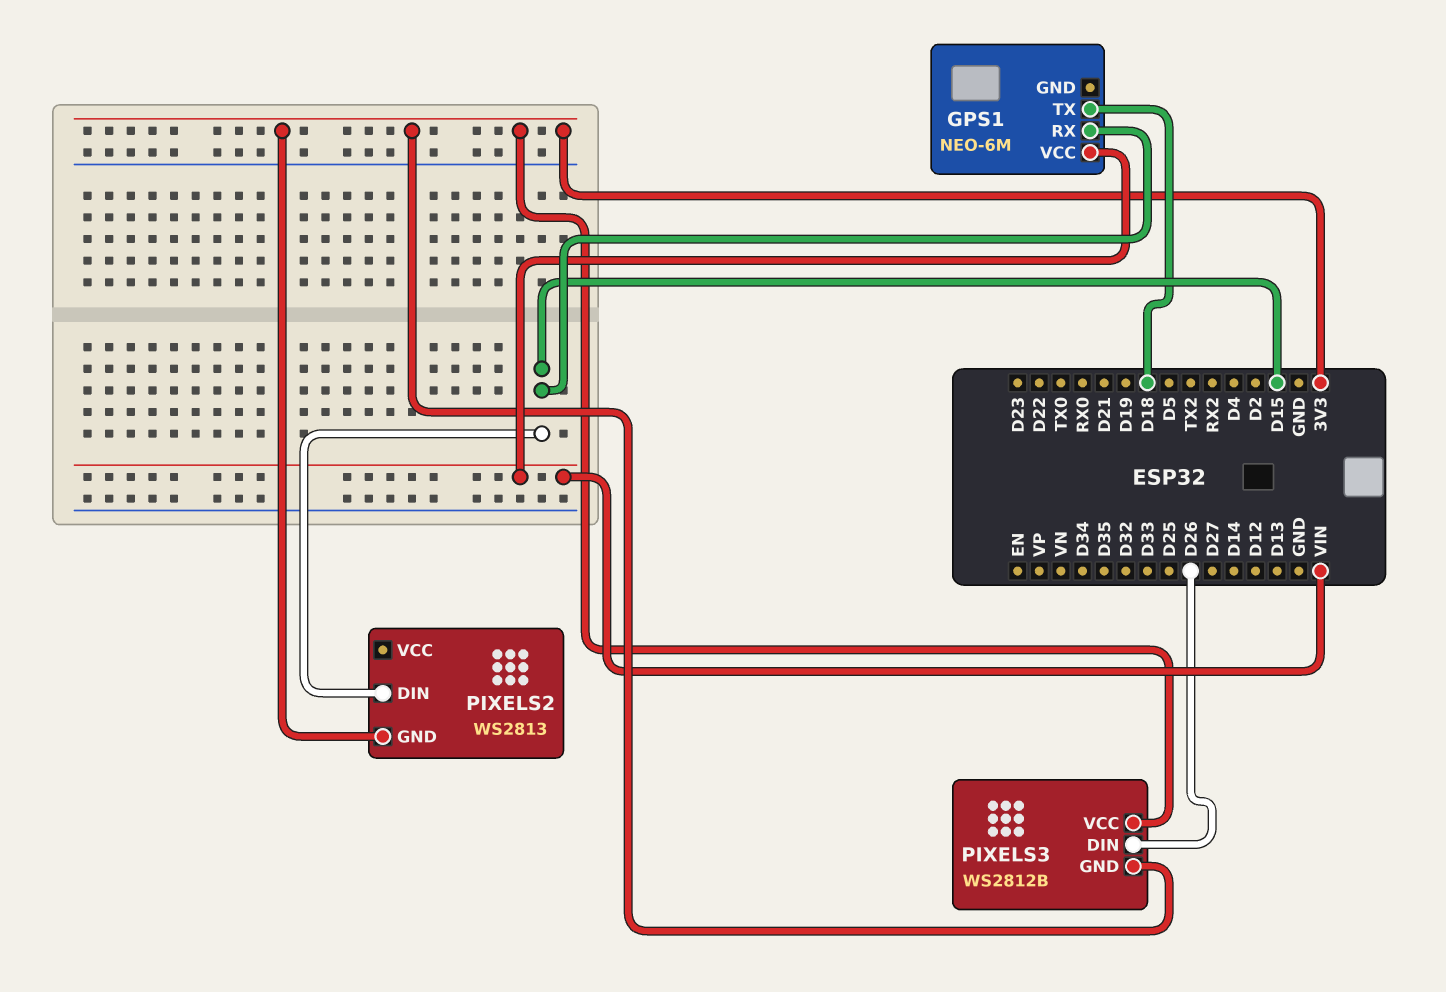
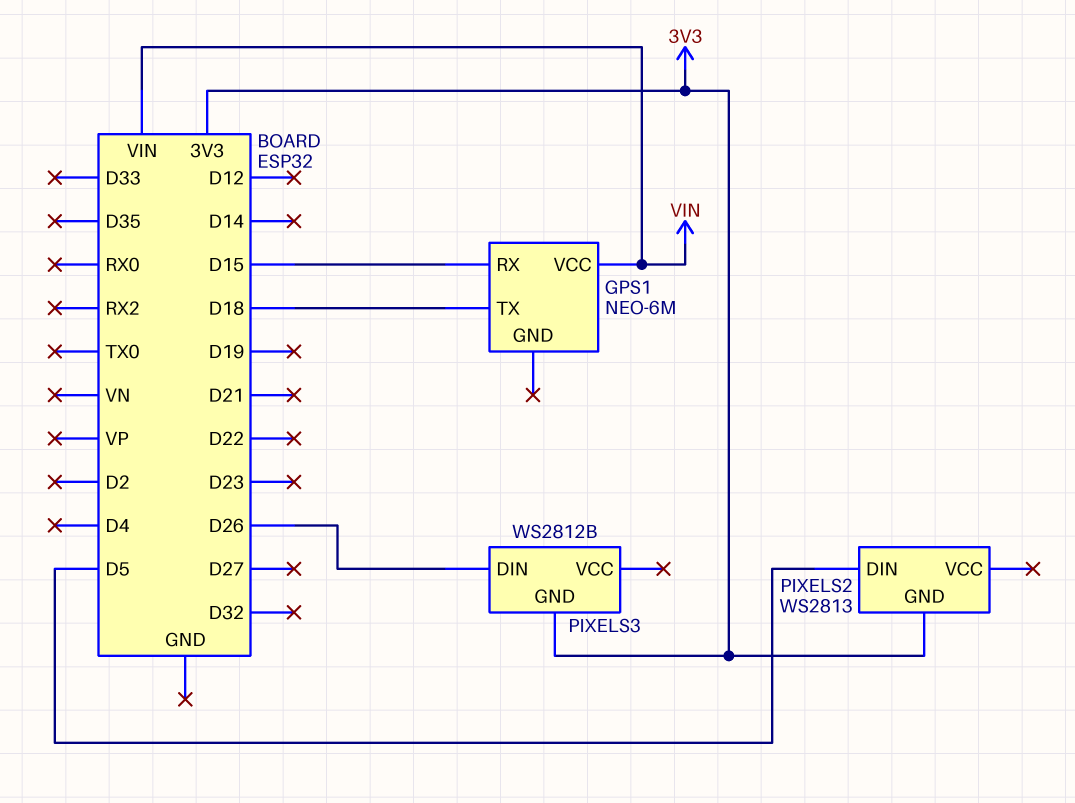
PIXELS2 pin DIN: D15 -> D5
PIXELS3 pin VCC: 3V3 -> none

